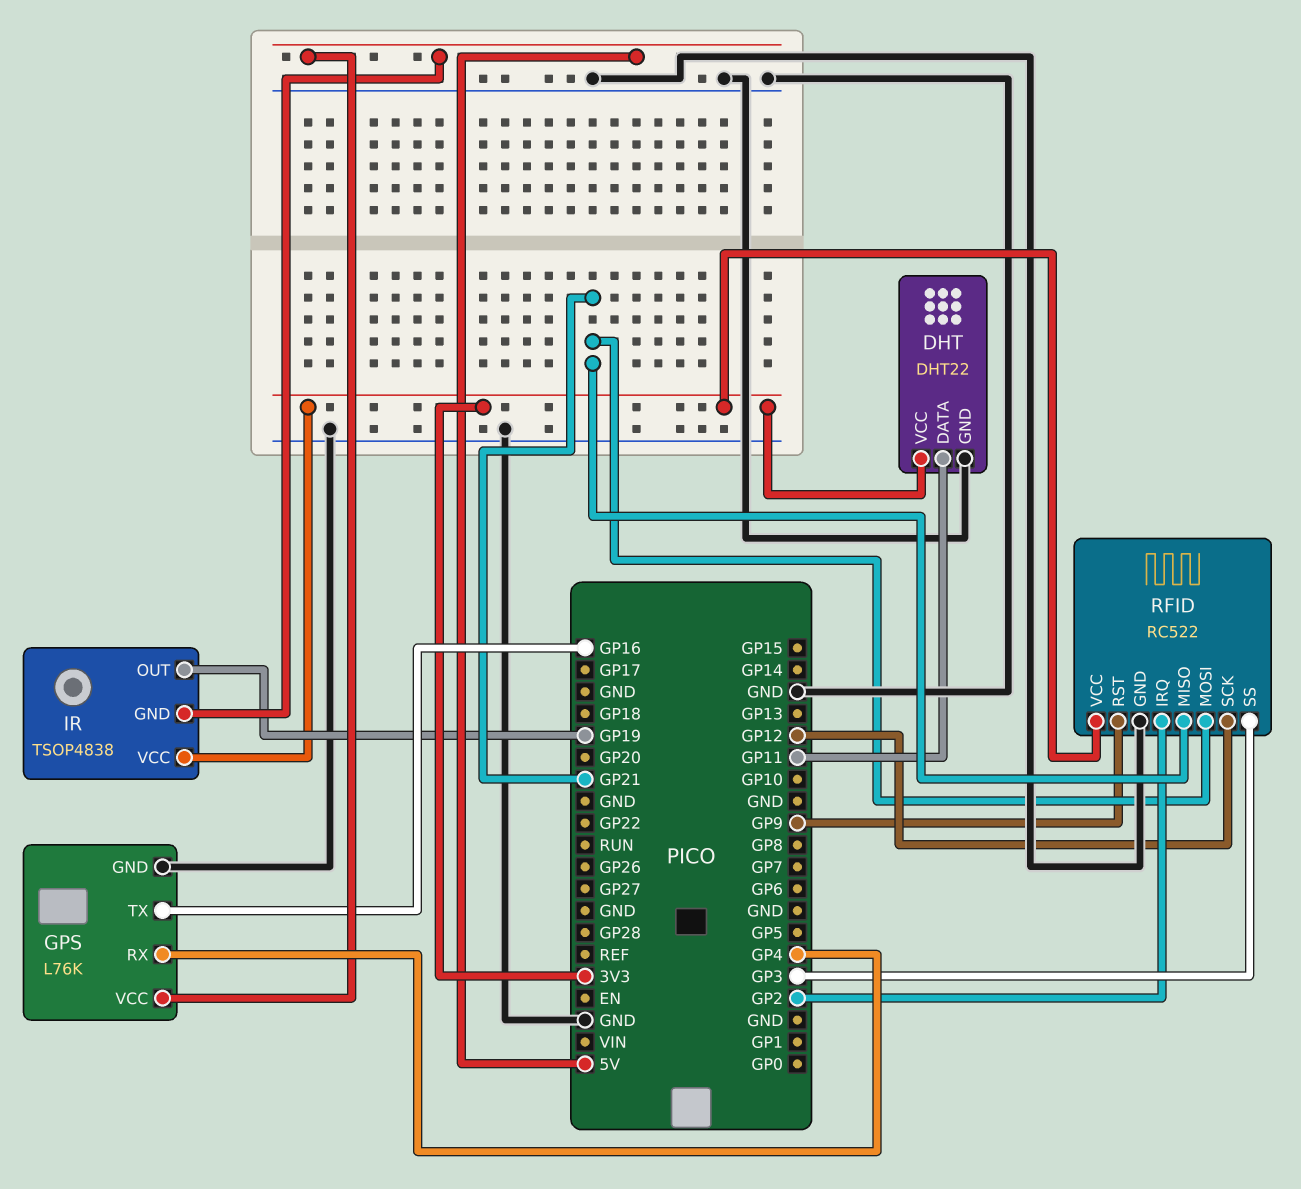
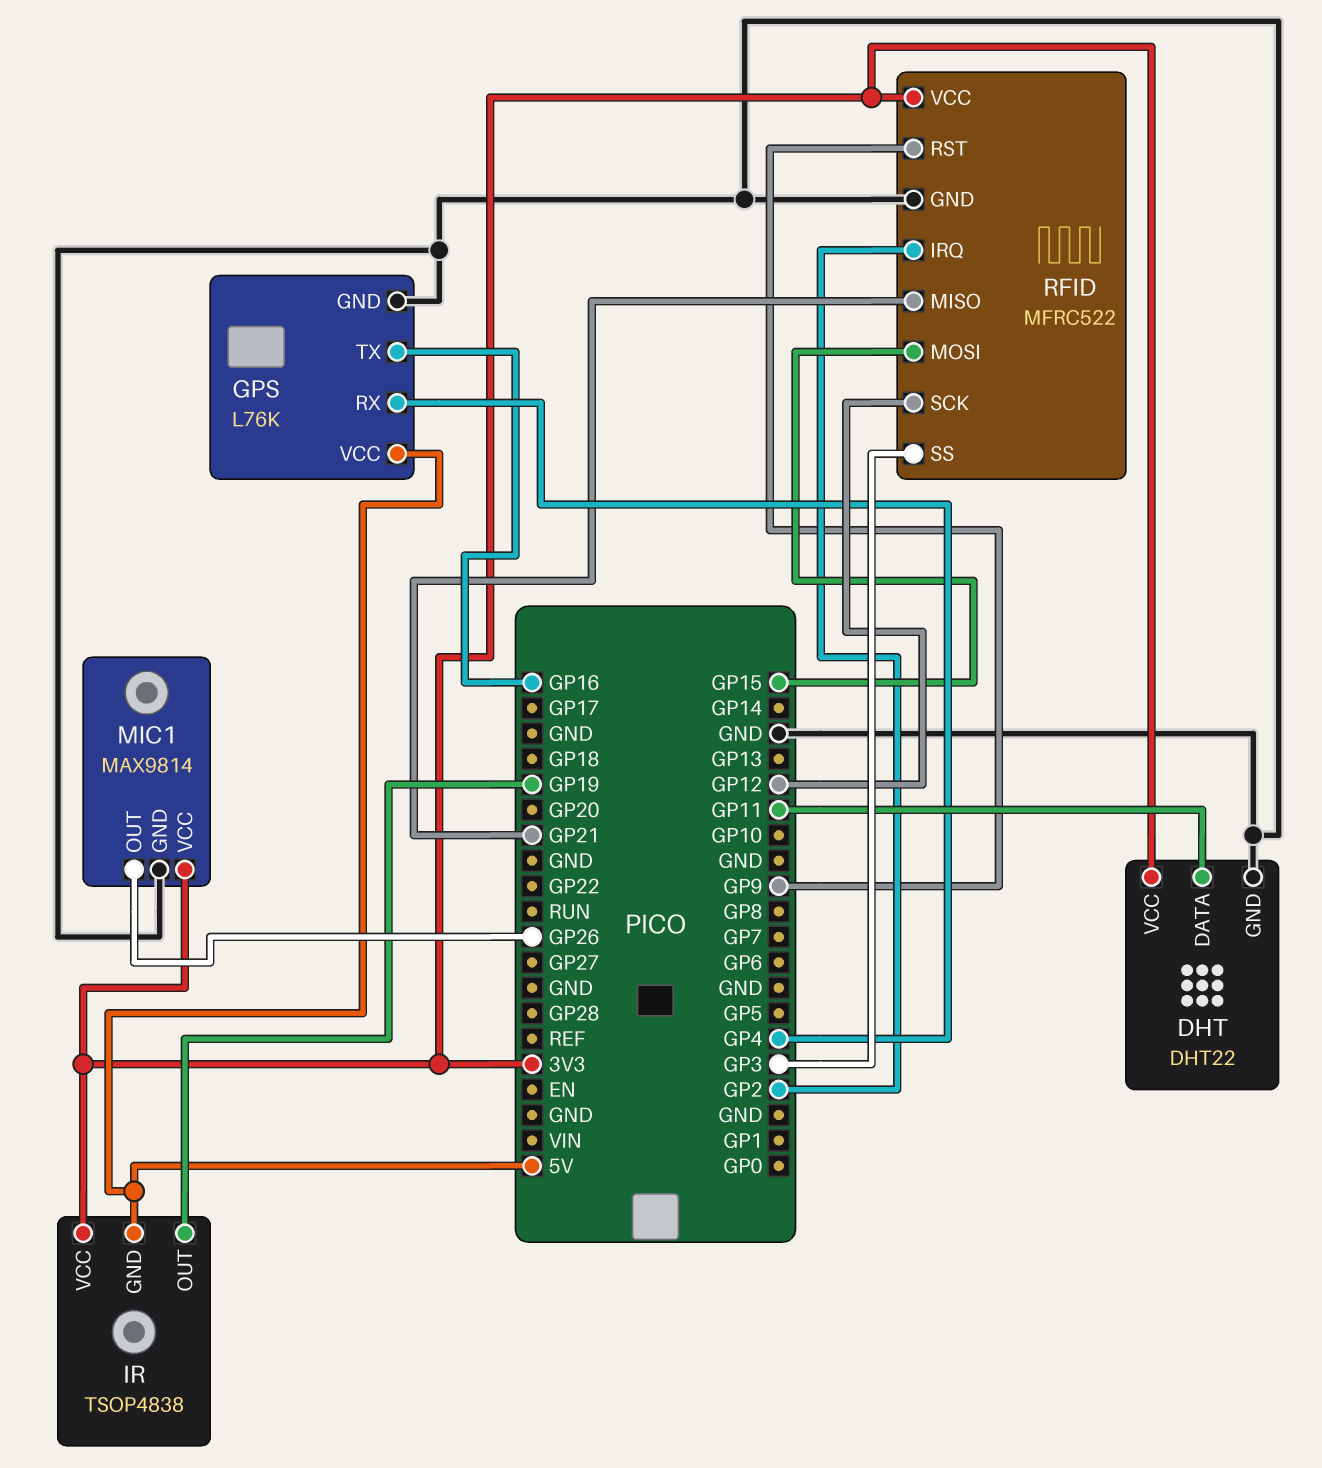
MIC1: none -> MAX9814
MIC1 pin GND: none -> GND
MIC1 pin OUT: none -> GP26
MIC1 pin VCC: none -> 3V3
RFID: RC522 -> MFRC522
RFID pin MOSI: GP21 -> GP15

